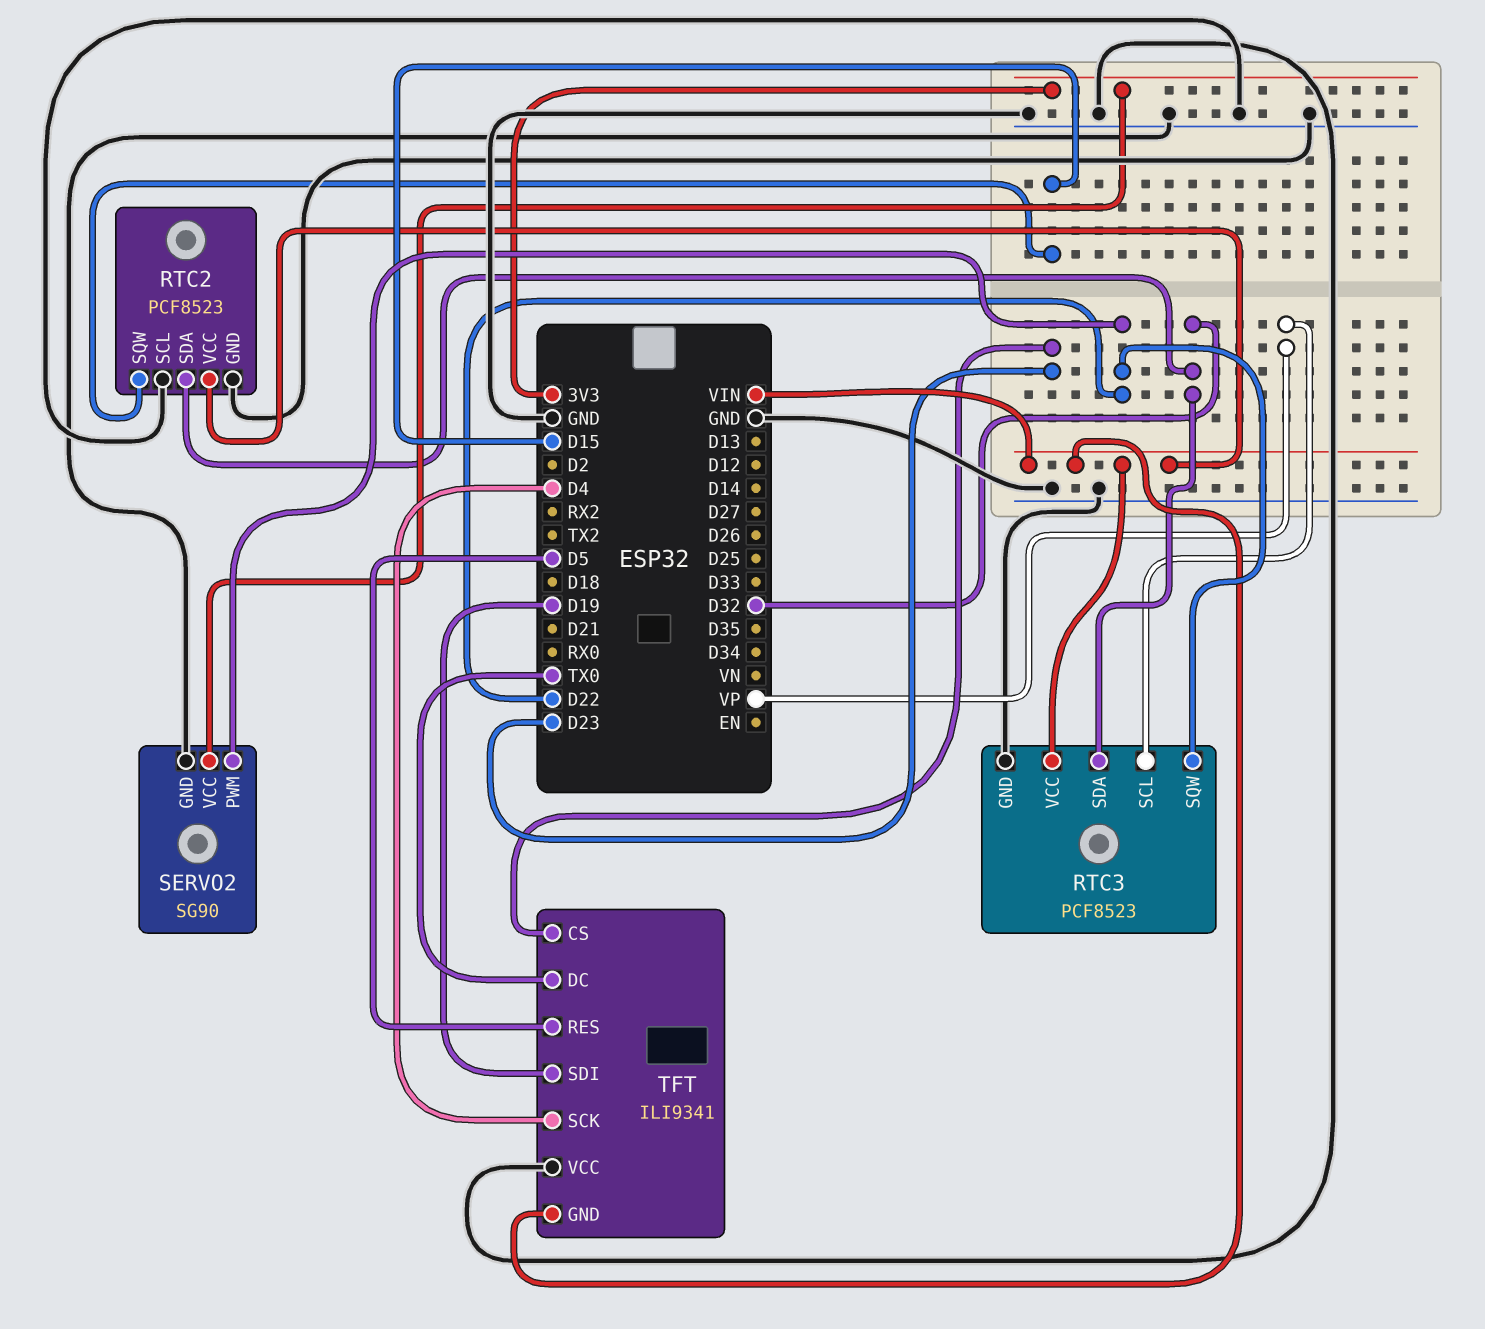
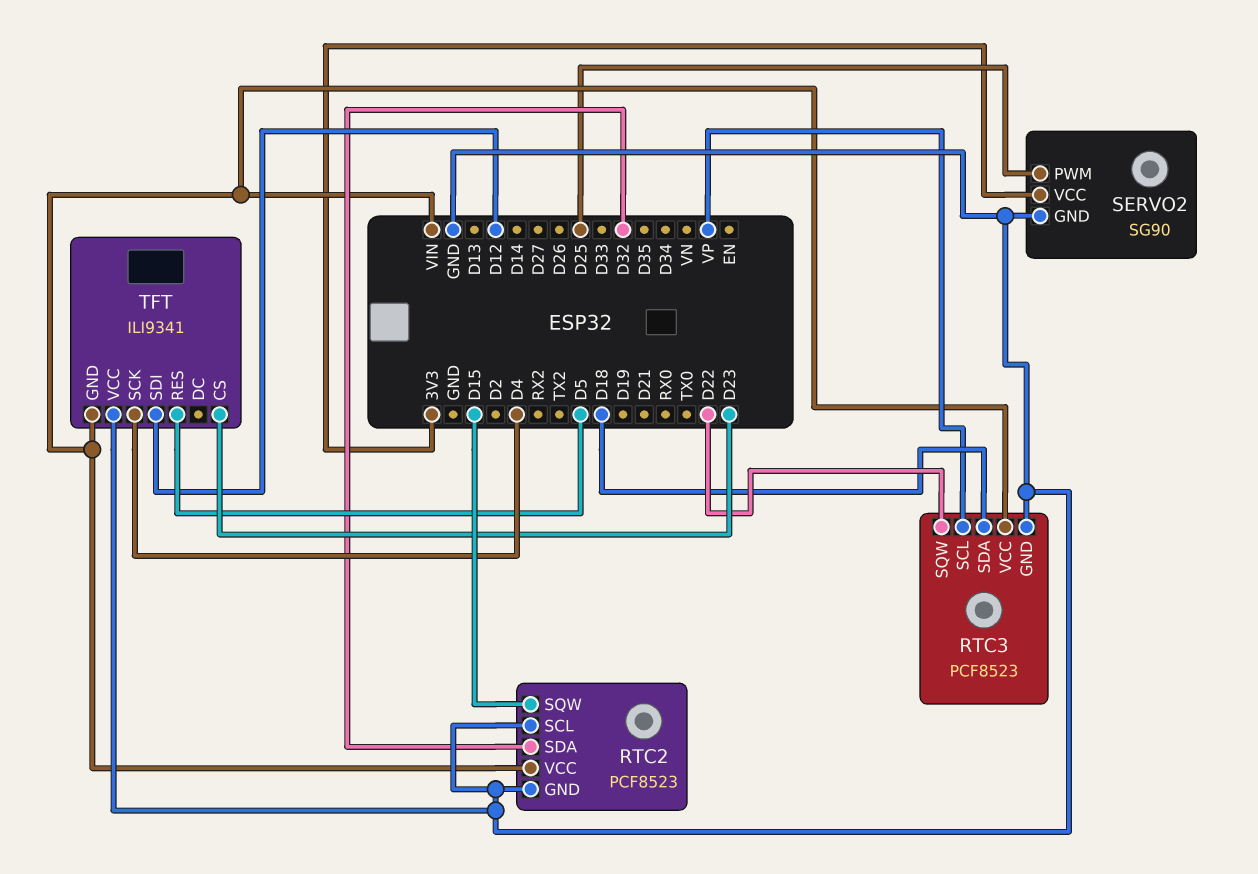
RTC3 pin SDA: D32 -> D18
SERVO2 pin PWM: D22 -> D25
TFT pin DC: TX0 -> none
TFT pin SDI: D19 -> D12

